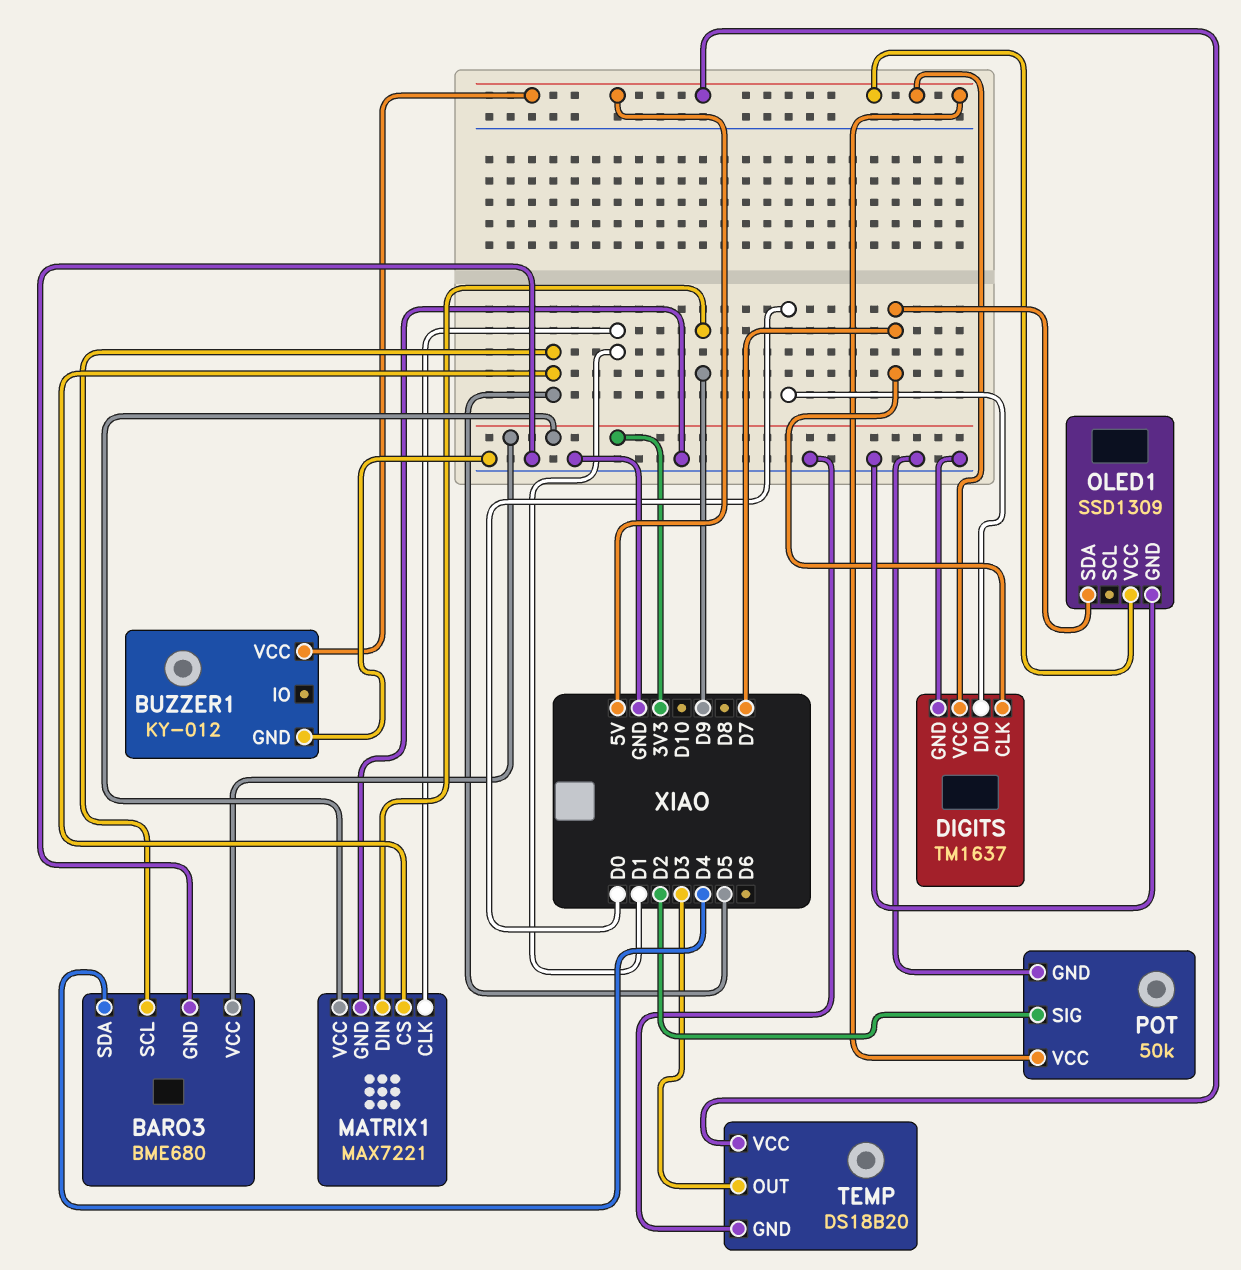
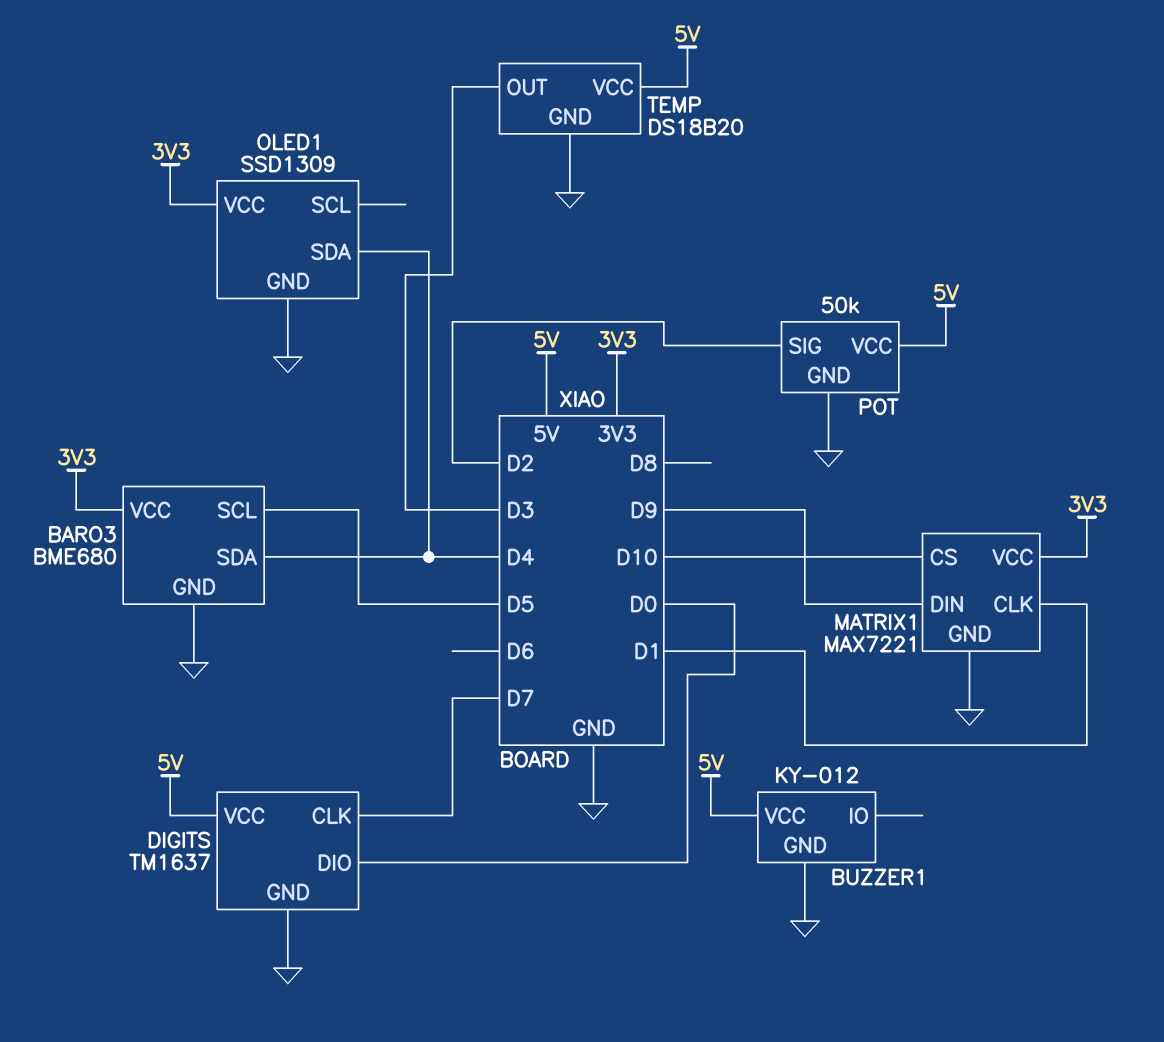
MATRIX1 pin CS: D5 -> D10
OLED1 pin SDA: D7 -> D4
OLED1 pin VCC: 5V -> 3V3

